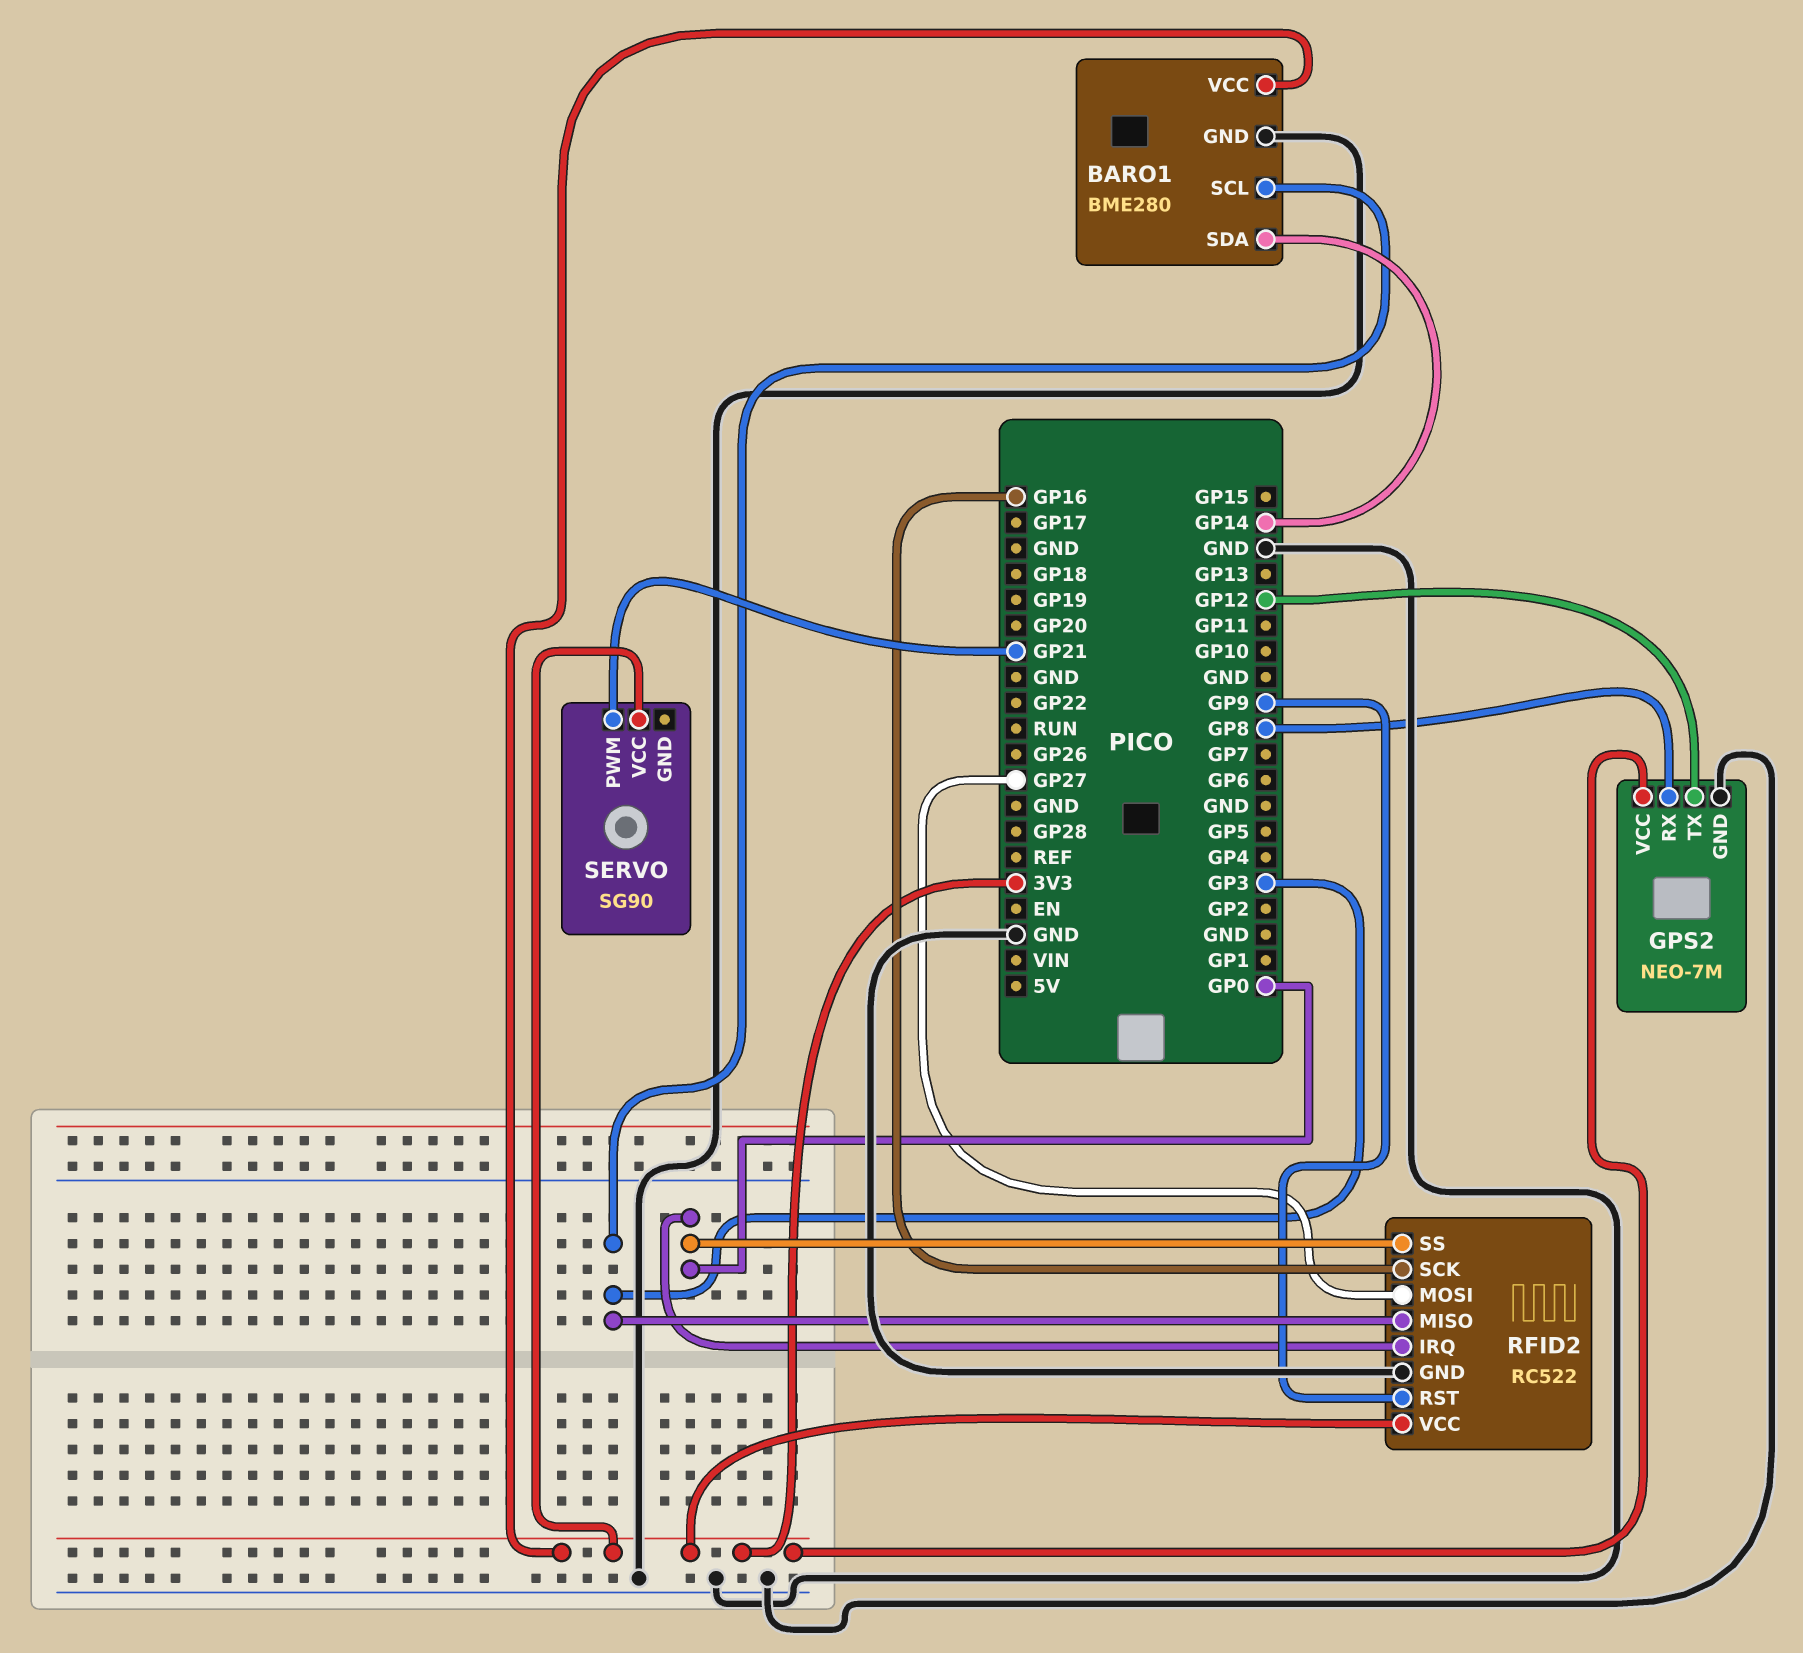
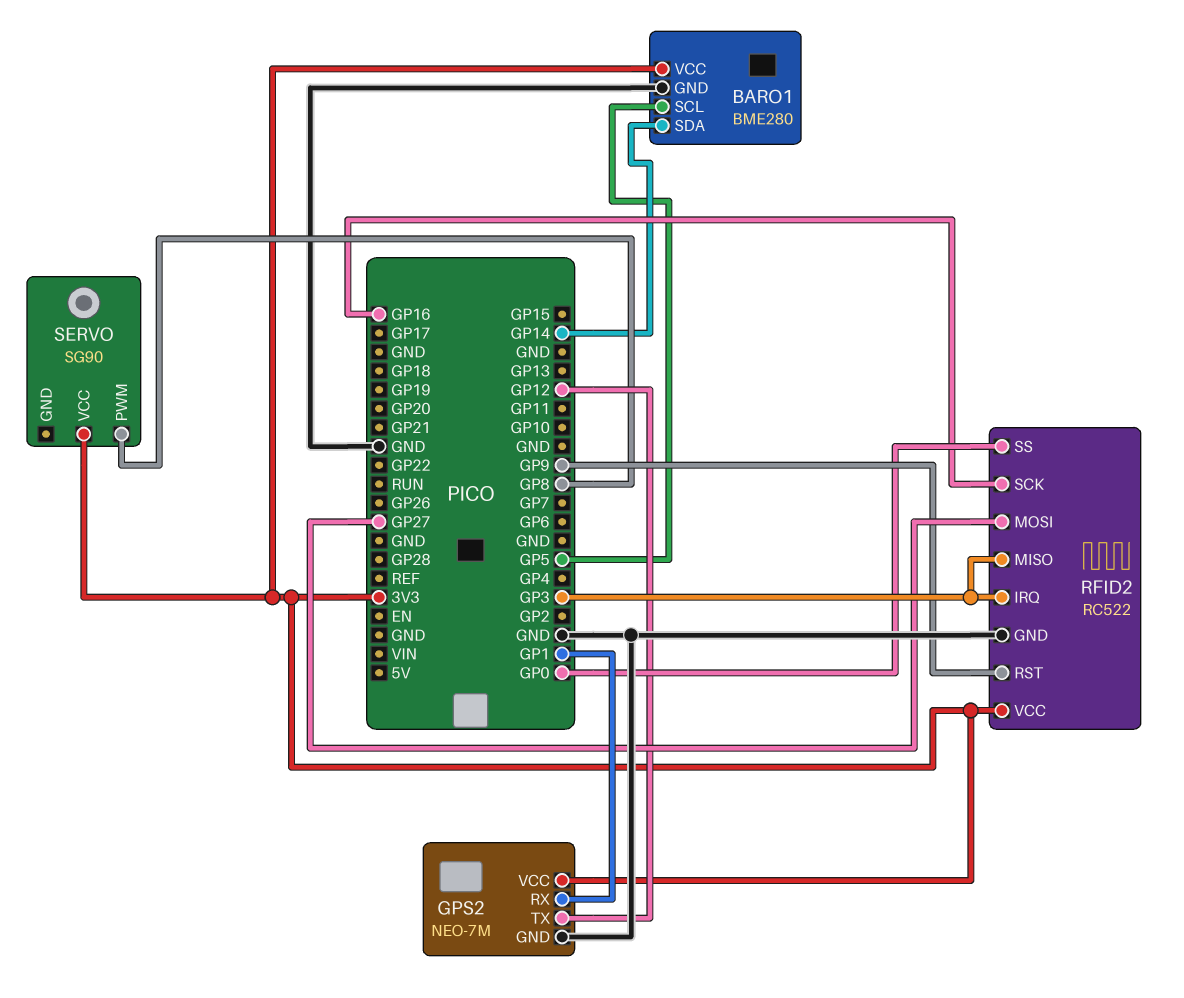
BARO1 pin SCL: GP3 -> GP5
GPS2 pin RX: GP8 -> GP1
RFID2 pin IRQ: GP0 -> GP3
SERVO pin PWM: GP21 -> GP8

